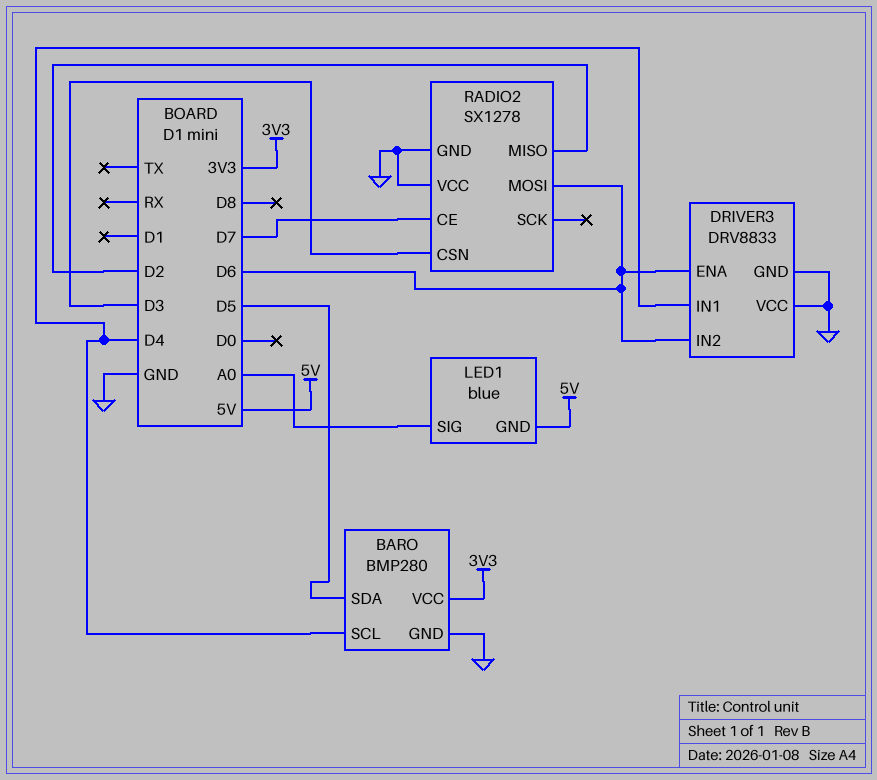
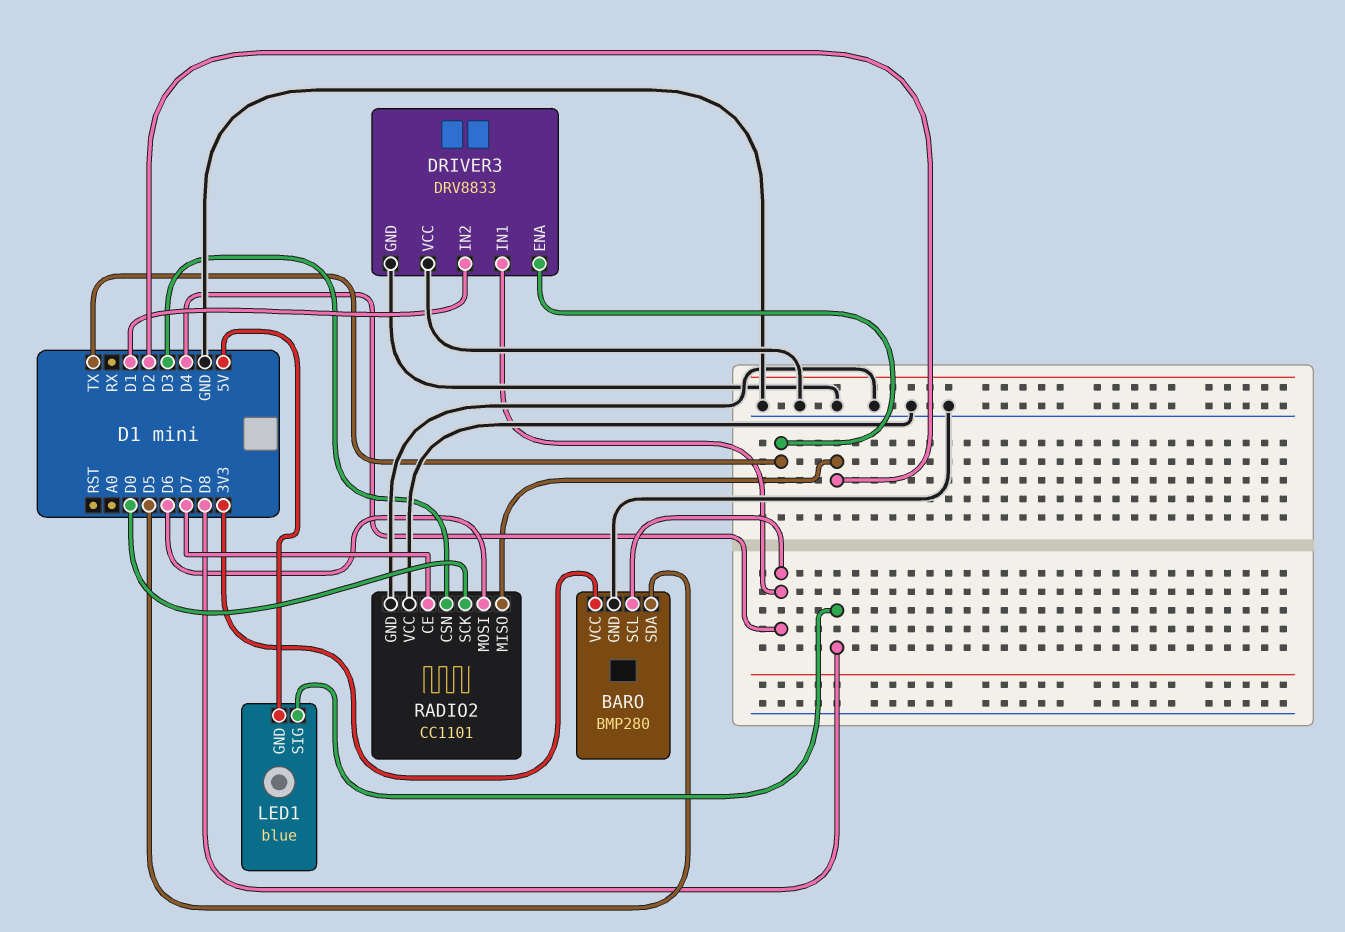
DRIVER3 pin ENA: D6 -> TX
DRIVER3 pin IN2: D6 -> D1
LED1 pin SIG: A0 -> D8
RADIO2: SX1278 -> CC1101
RADIO2 pin SCK: none -> D0

